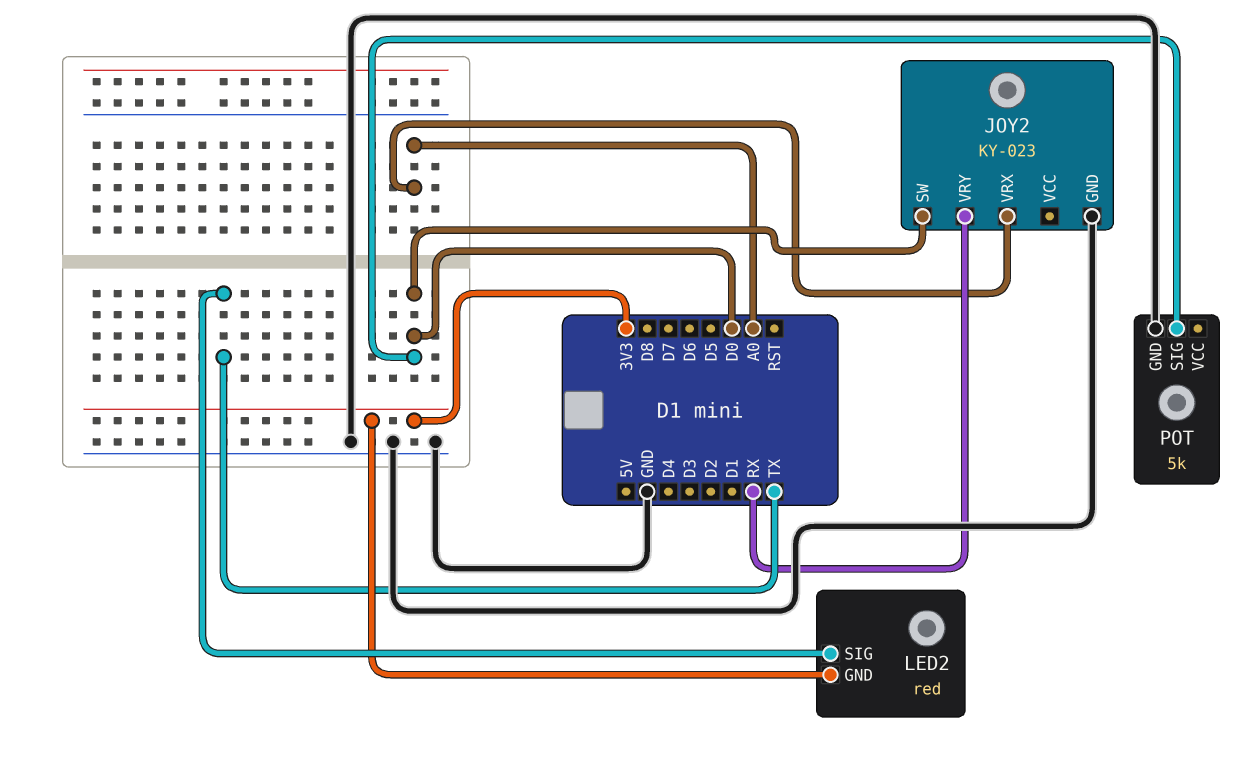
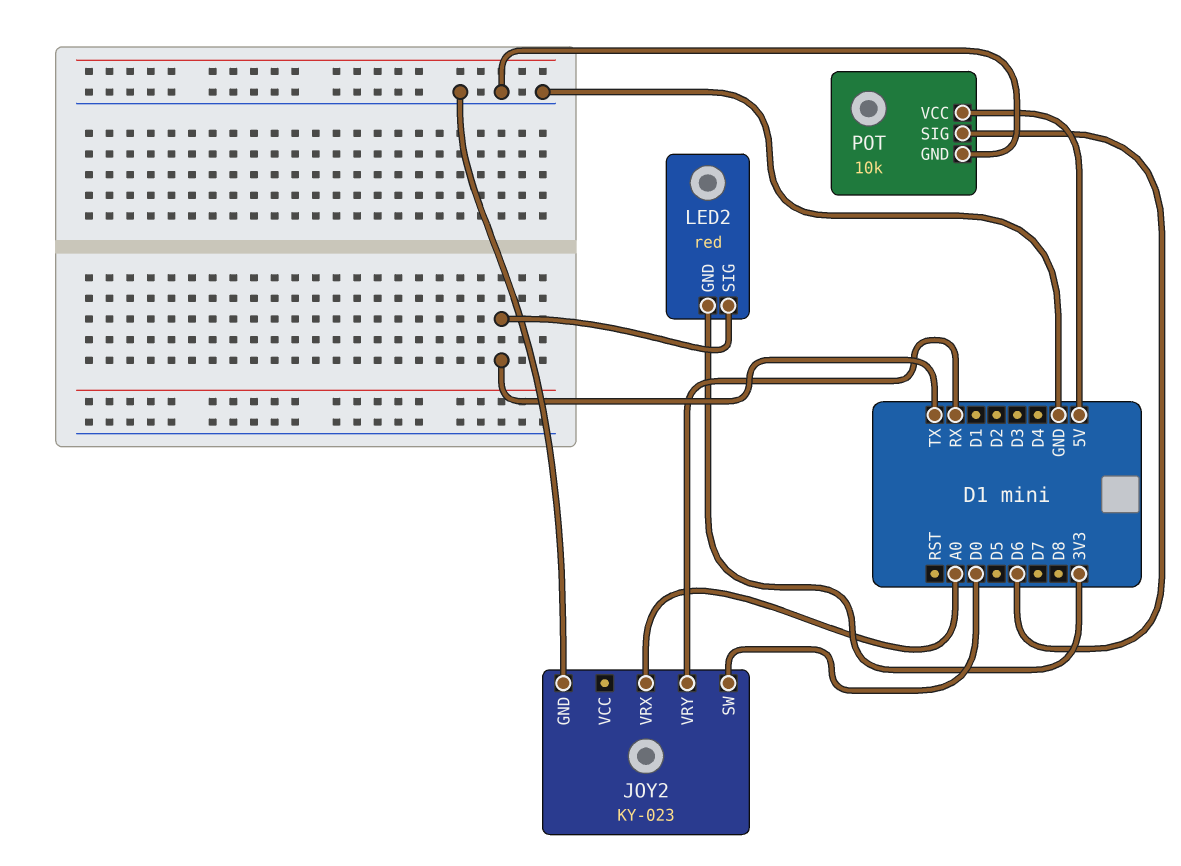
POT: 5k -> 10k
POT pin SIG: D0 -> D6
POT pin VCC: none -> 5V

